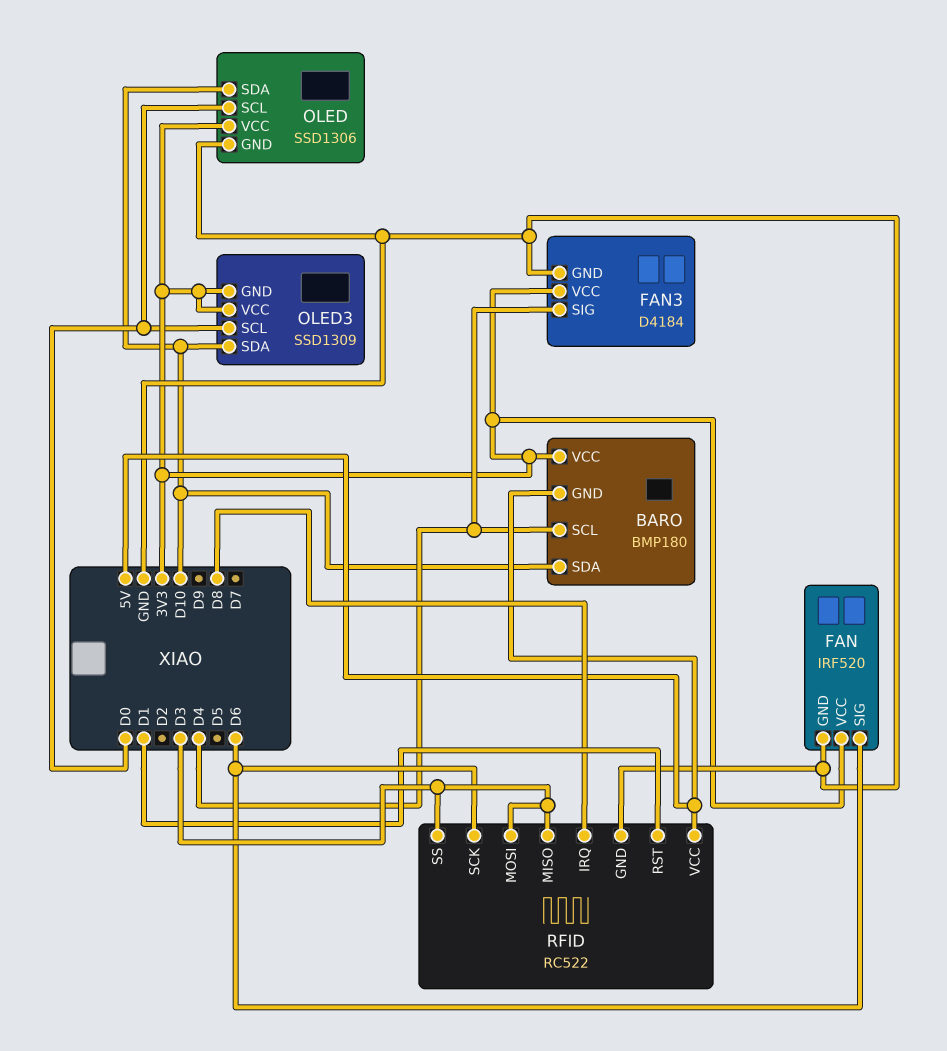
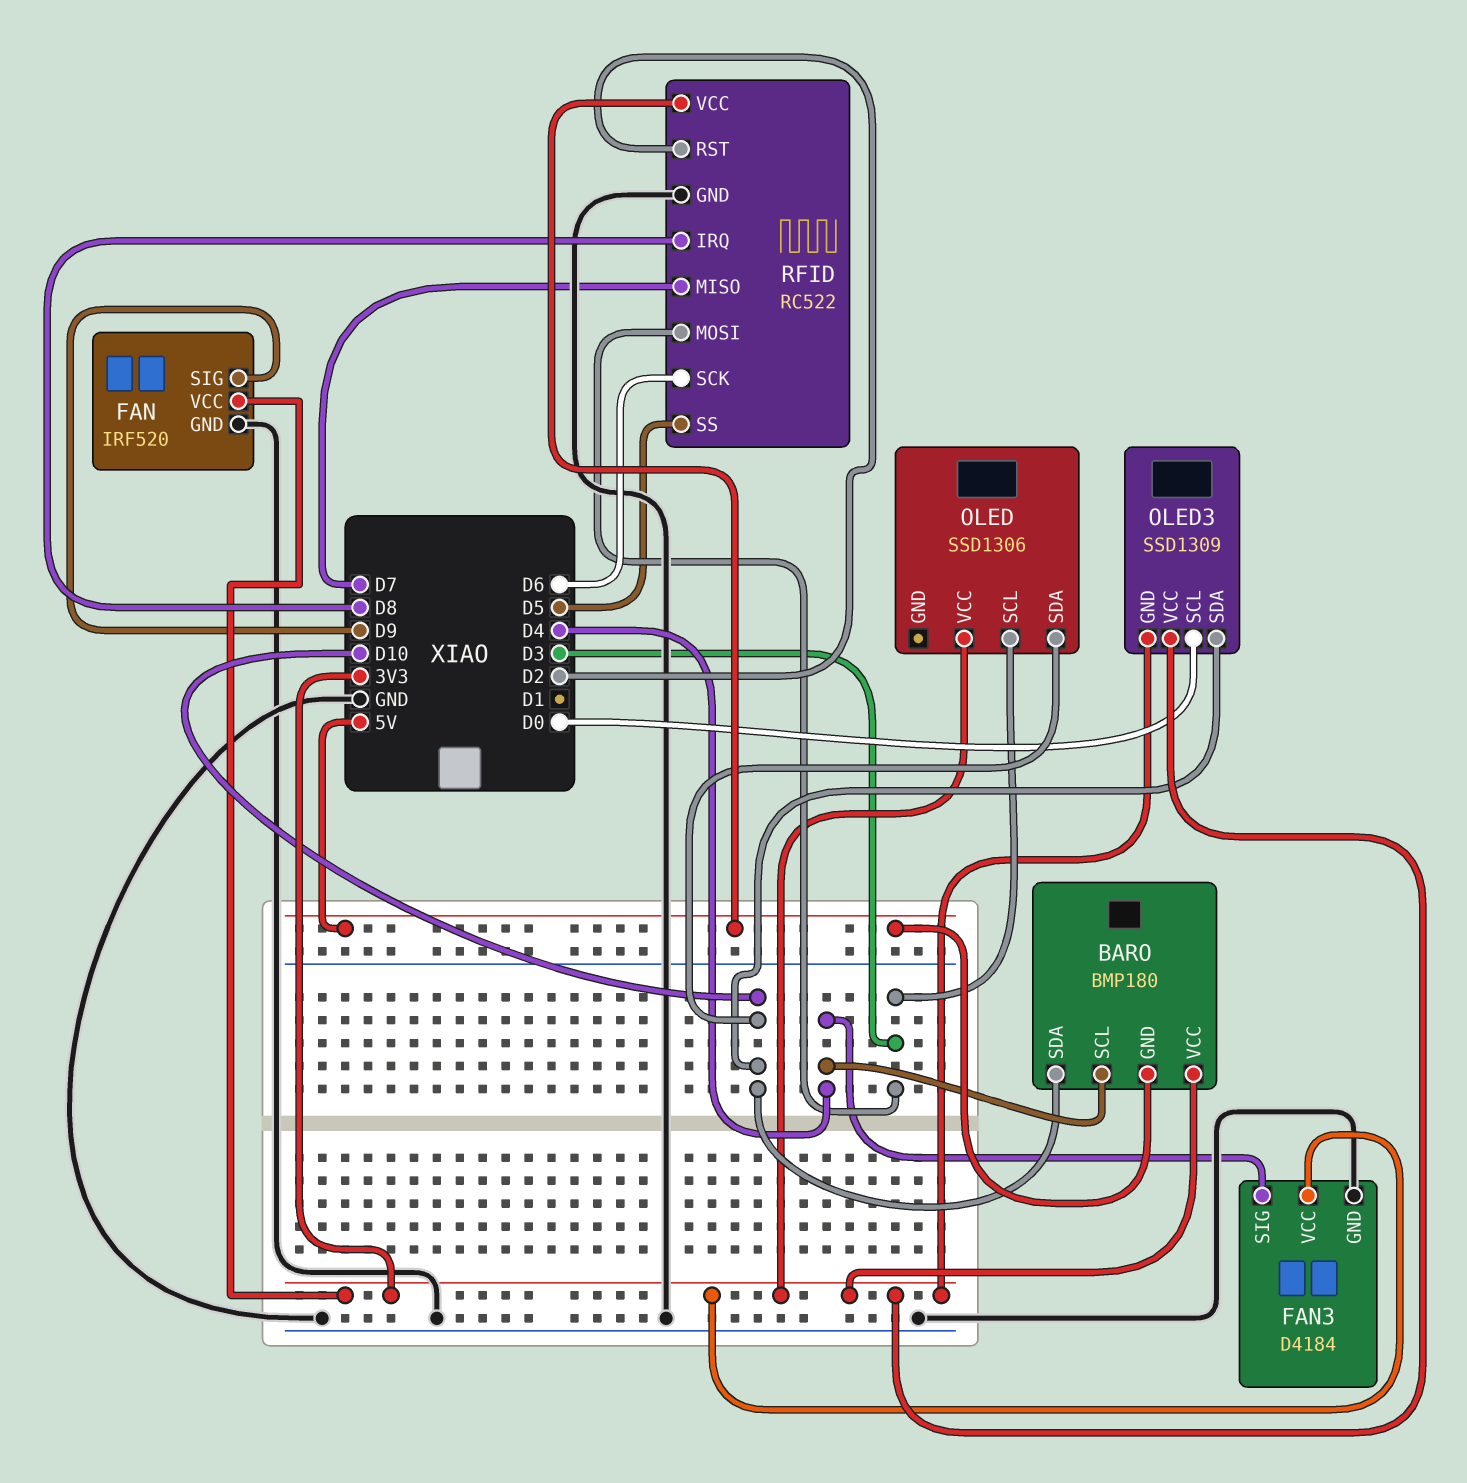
FAN pin SIG: D6 -> D9
OLED pin GND: GND -> none
OLED pin SCL: D0 -> D3
RFID pin MISO: D3 -> D7
RFID pin RST: D1 -> D2
RFID pin SS: D3 -> D5

